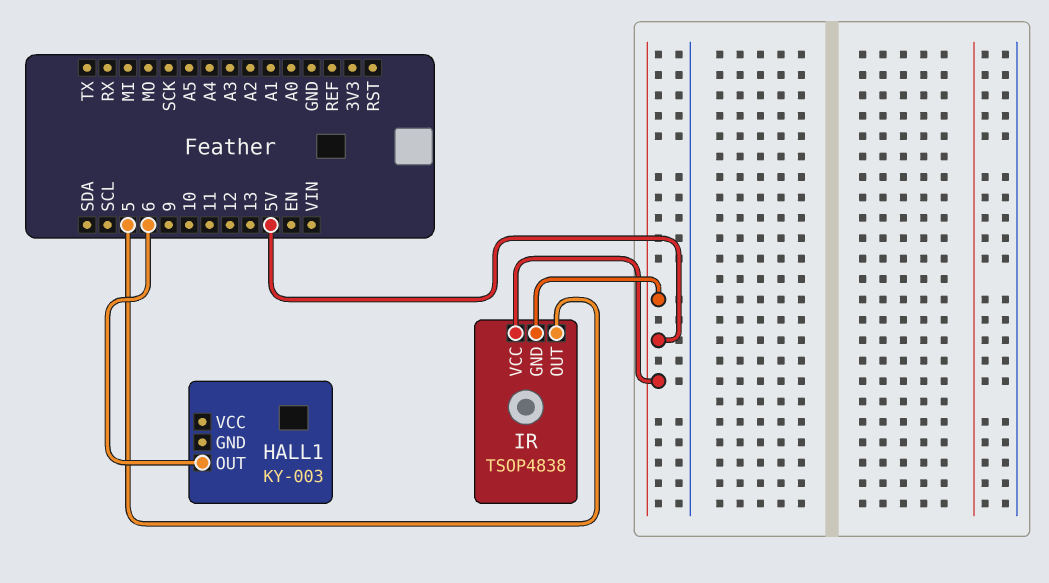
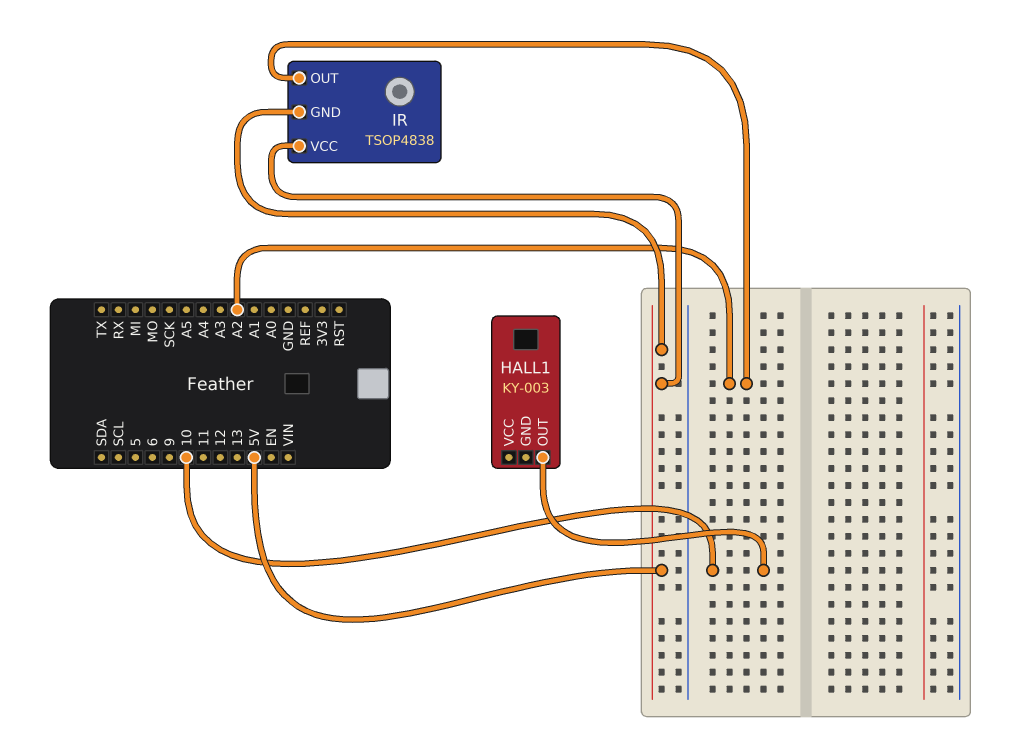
HALL1 pin OUT: 6 -> 10
IR pin OUT: 5 -> A2

